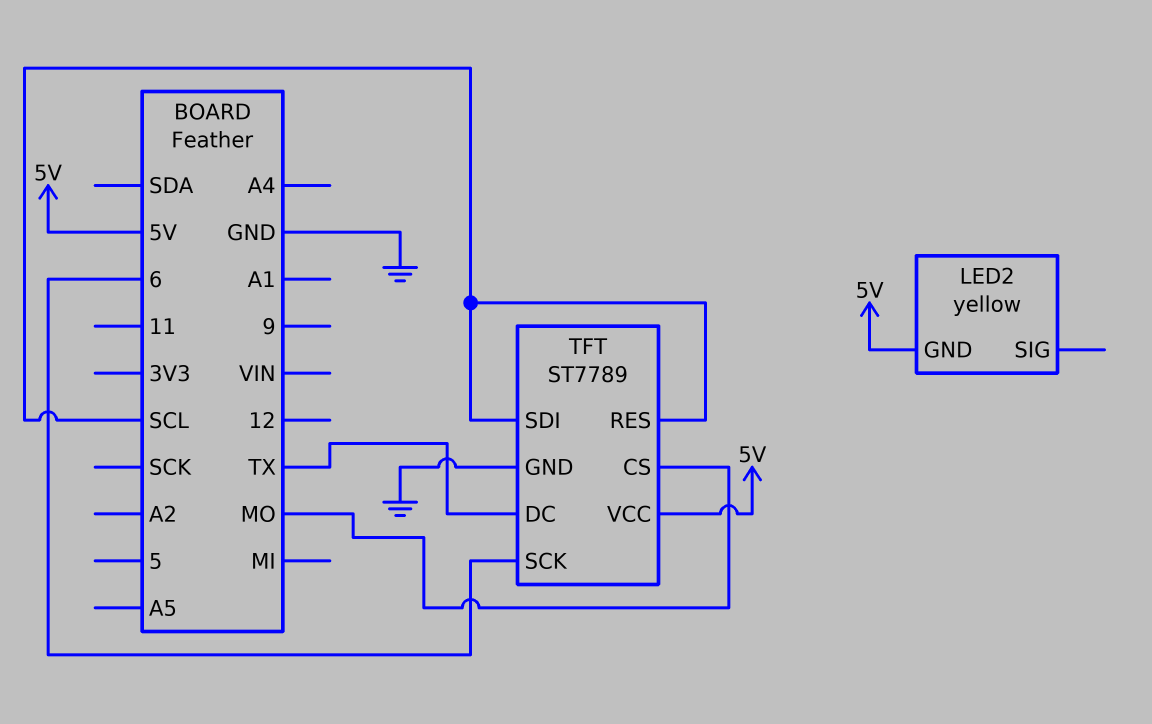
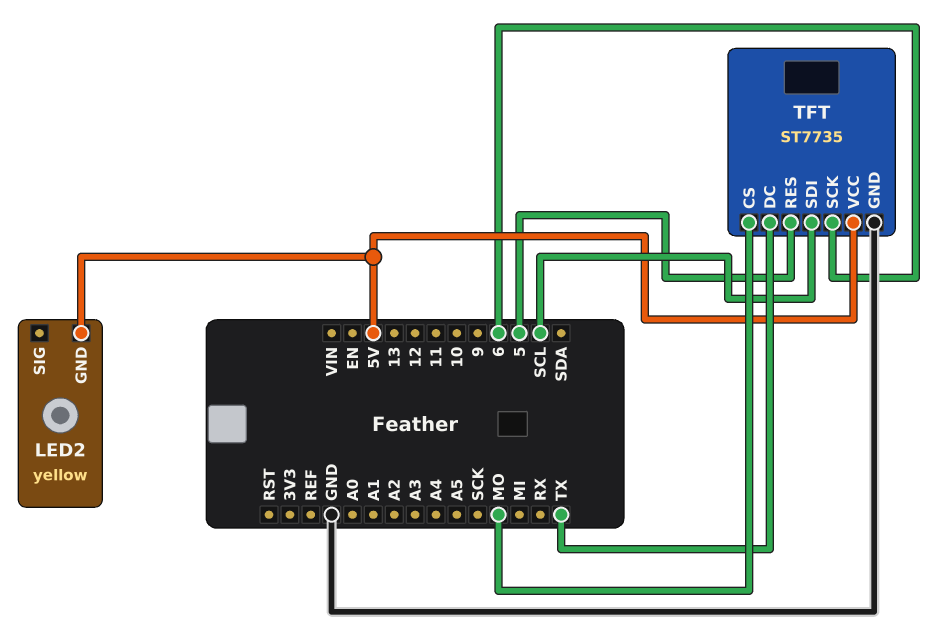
TFT: ST7789 -> ST7735
TFT pin RES: SCL -> 5

